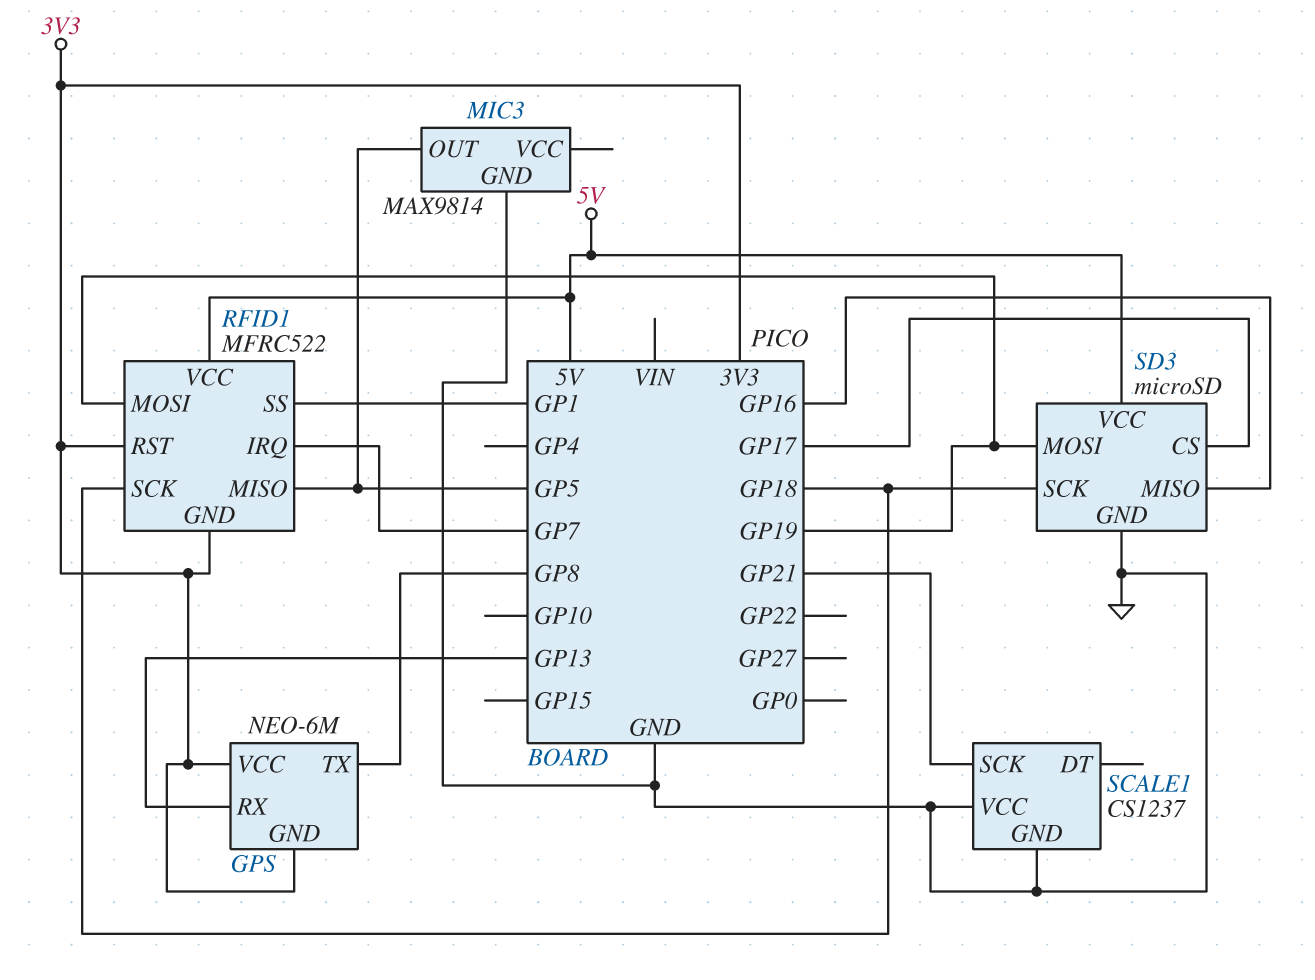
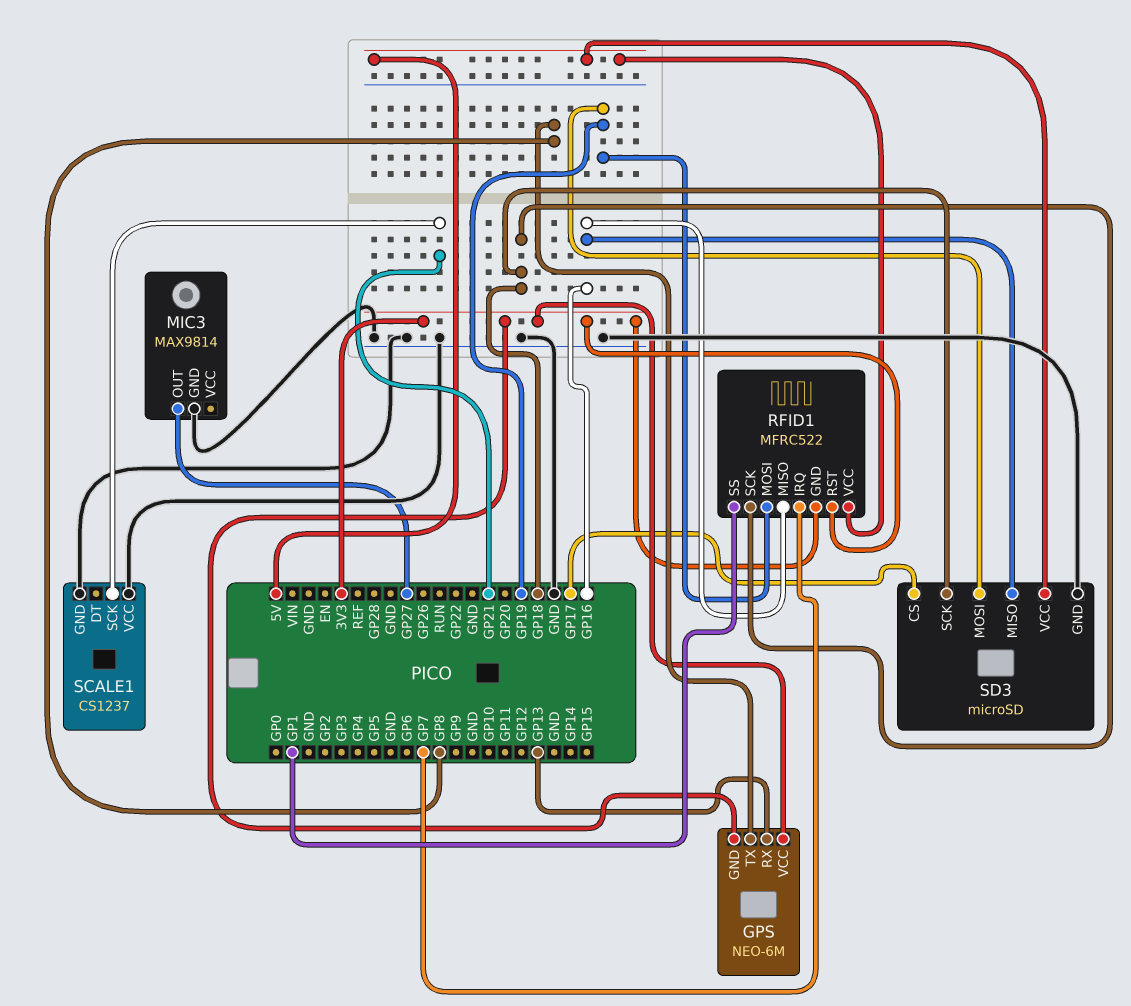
MIC3 pin OUT: GP5 -> GP27
RFID1 pin MISO: GP5 -> GP16

